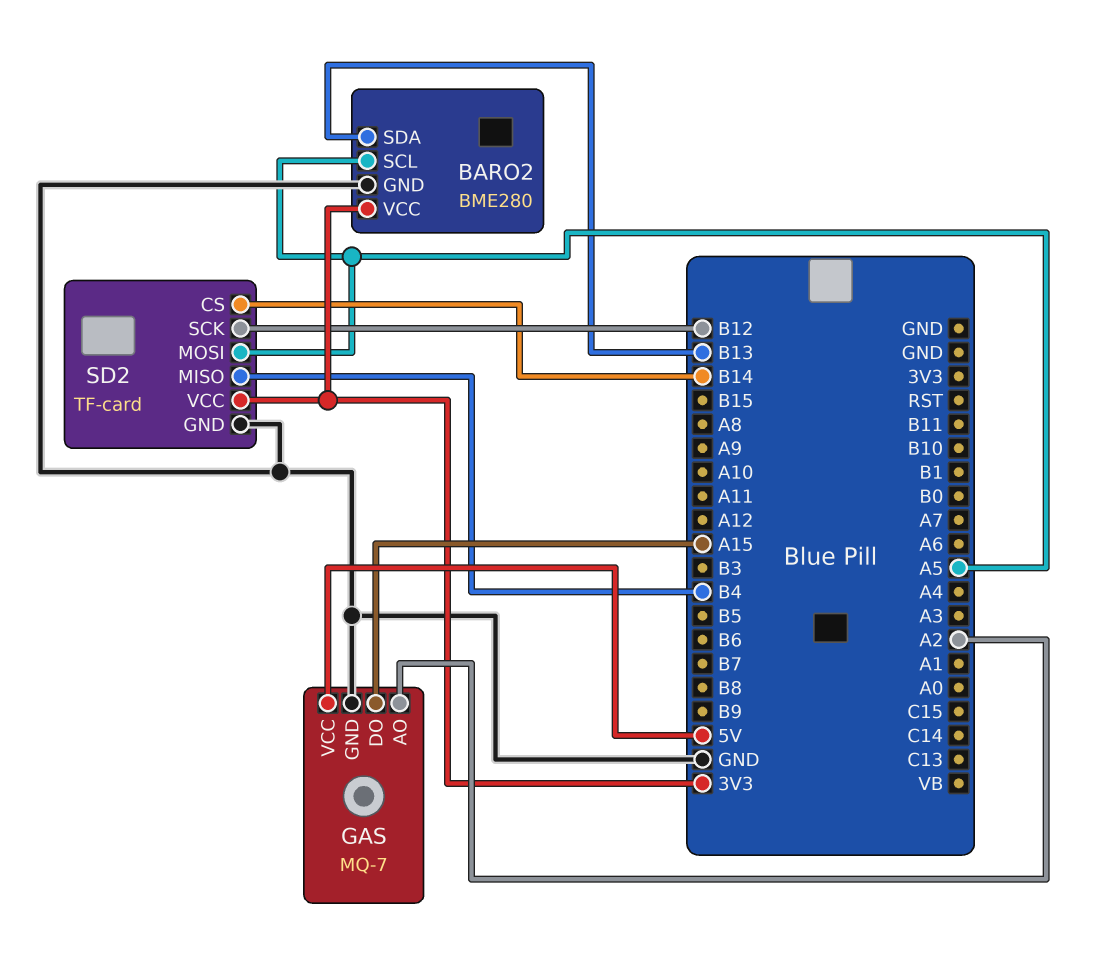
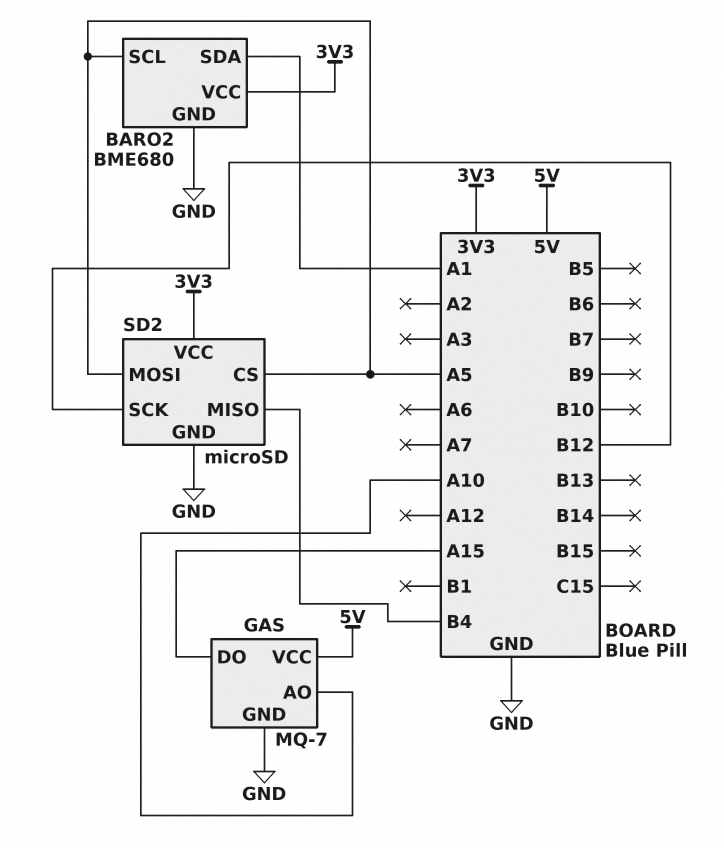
BARO2: BME280 -> BME680
BARO2 pin SDA: B13 -> A1
GAS pin AO: A2 -> A10
SD2: TF-card -> microSD
SD2 pin CS: B14 -> A5

